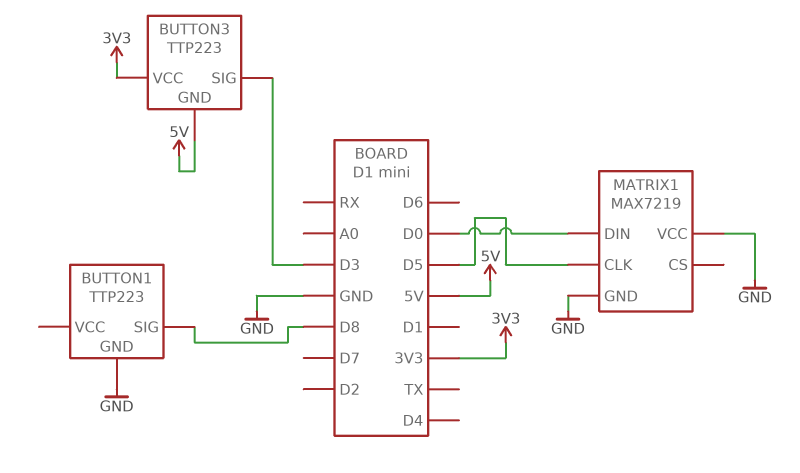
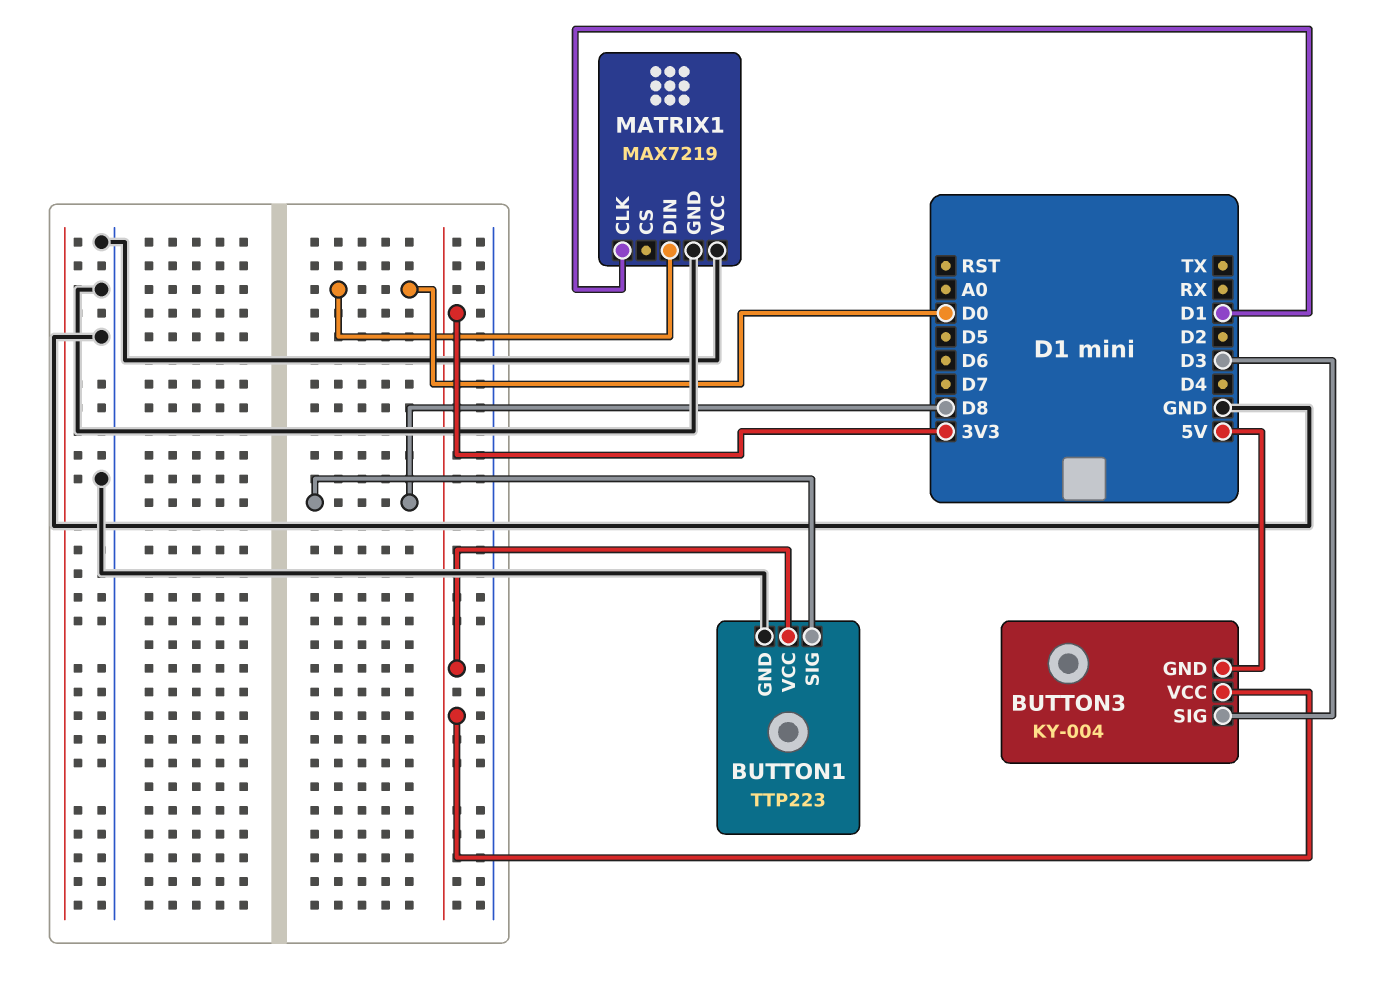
BUTTON1 pin VCC: none -> 3V3
BUTTON3: TTP223 -> KY-004
MATRIX1 pin CLK: D5 -> D1

